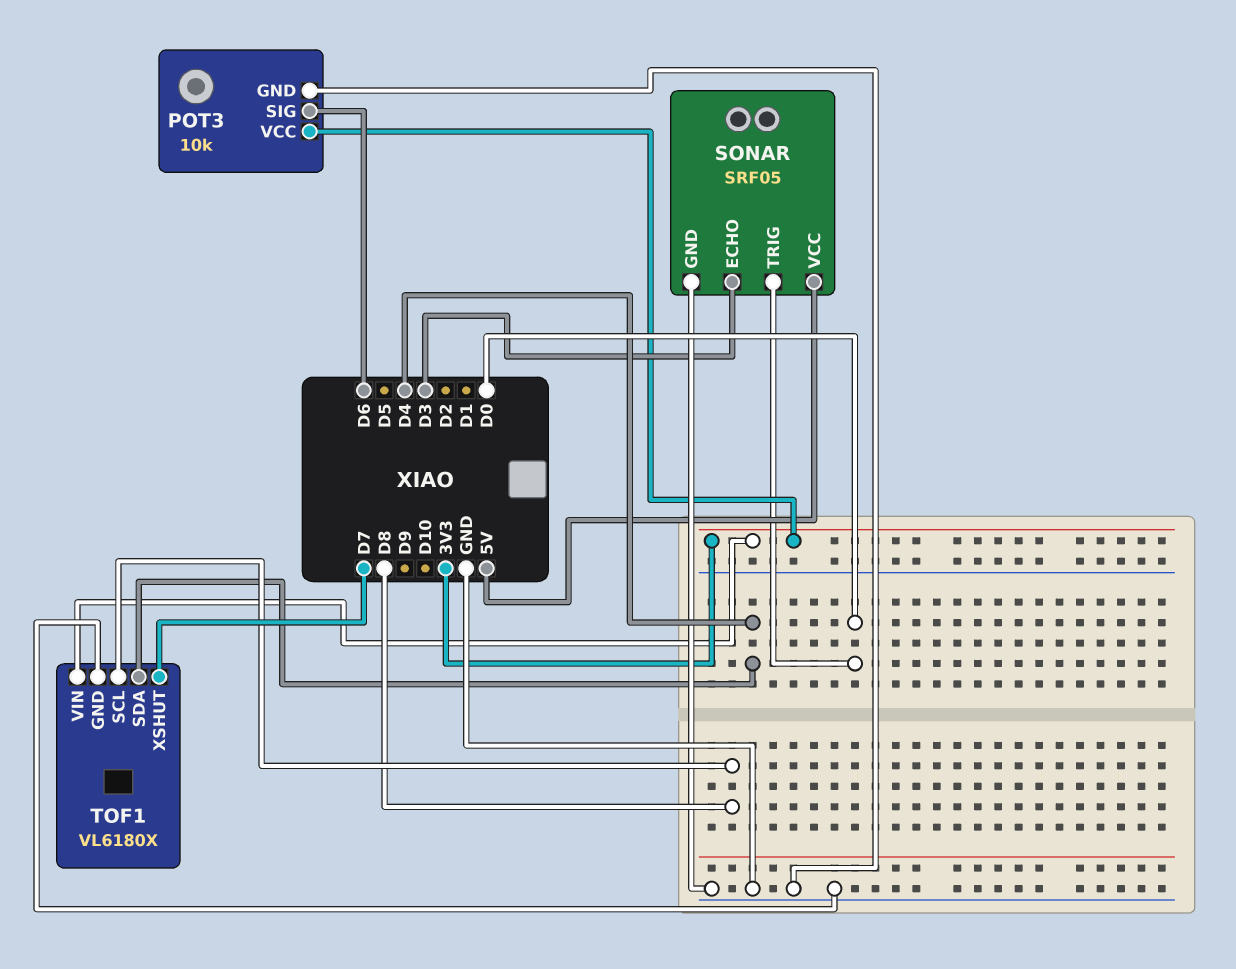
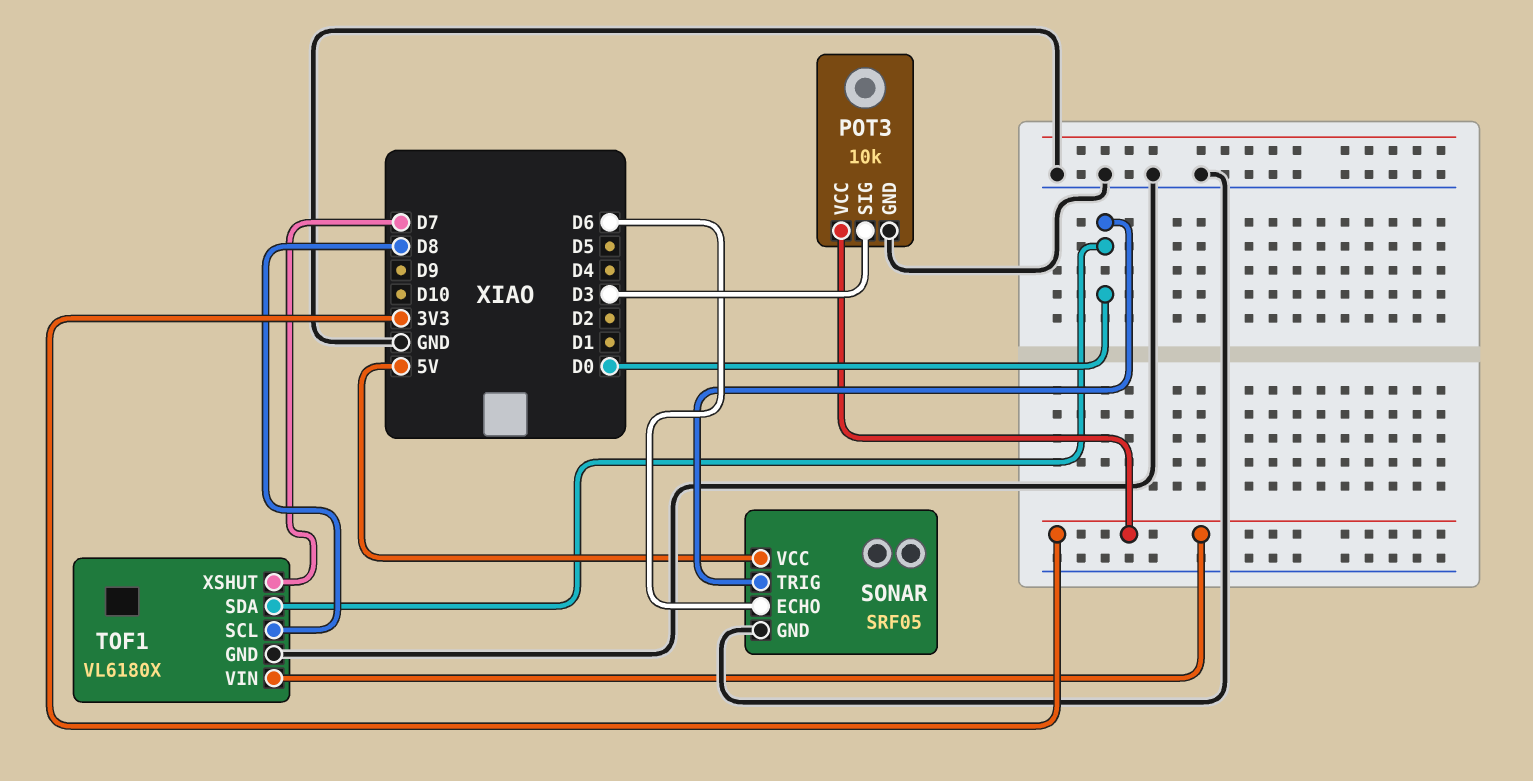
POT3 pin SIG: D6 -> D3
SONAR pin ECHO: D3 -> D6
TOF1 pin SDA: D4 -> D0

